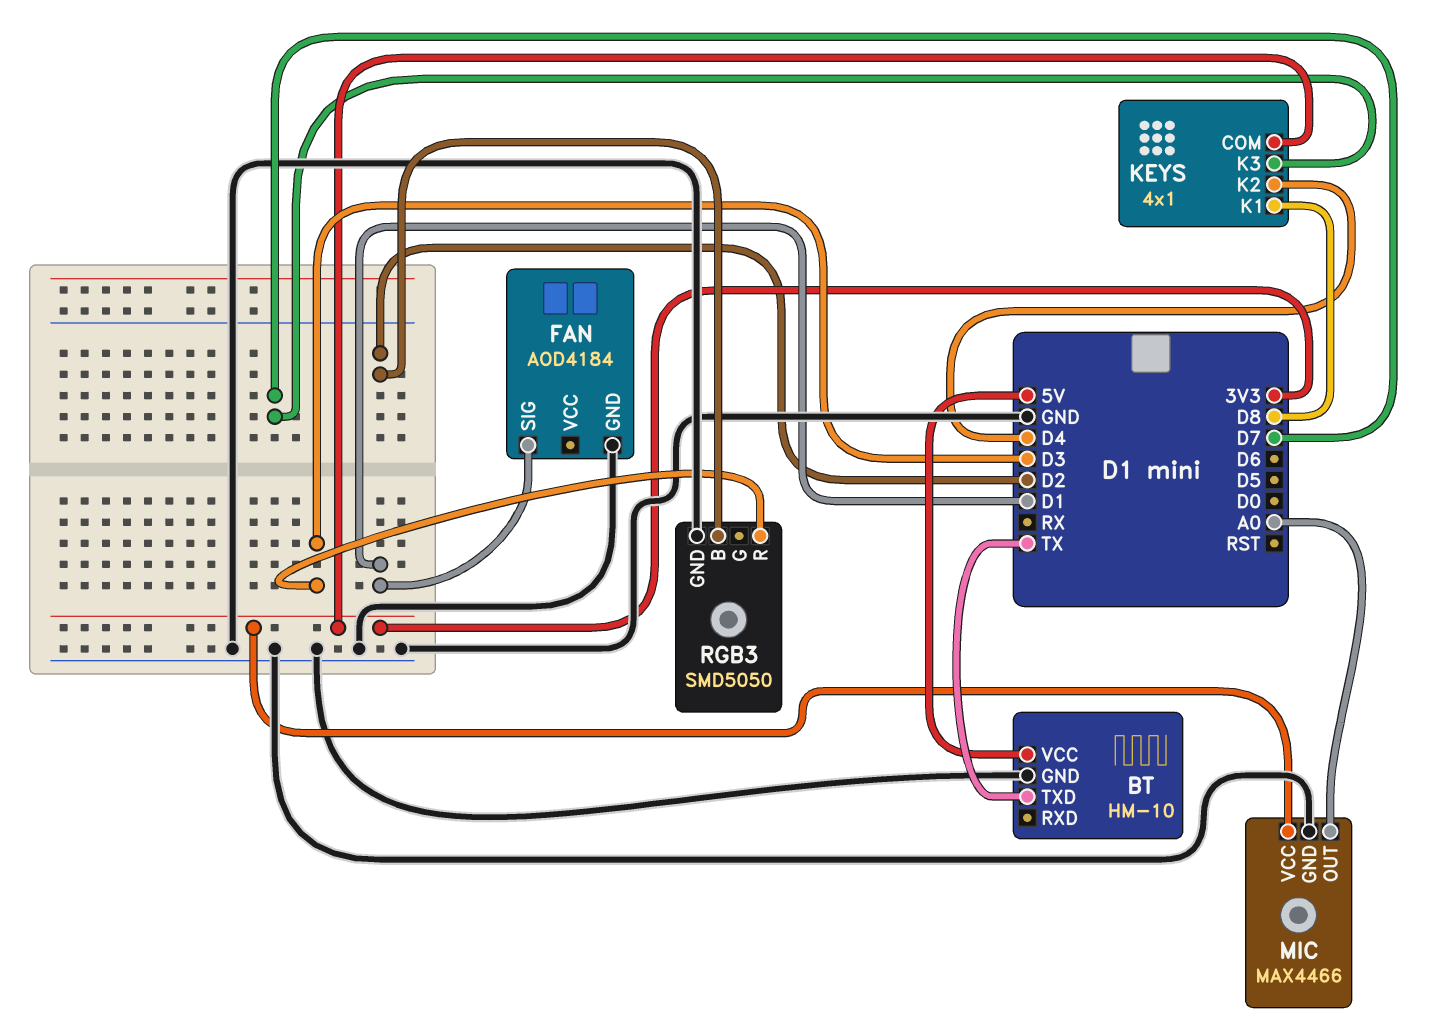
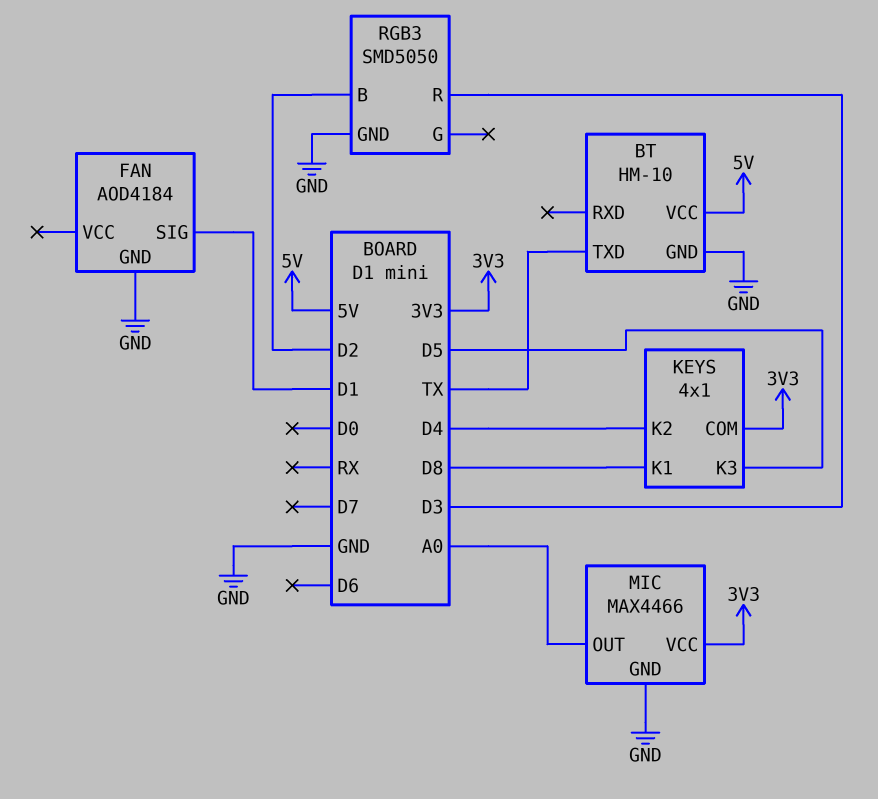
KEYS pin K3: D7 -> D5

